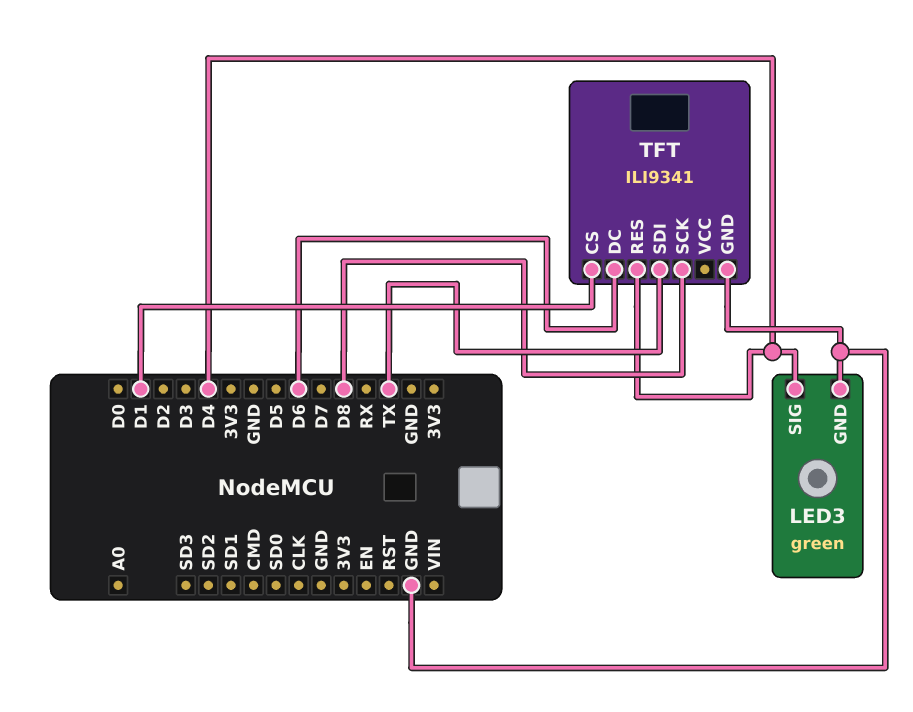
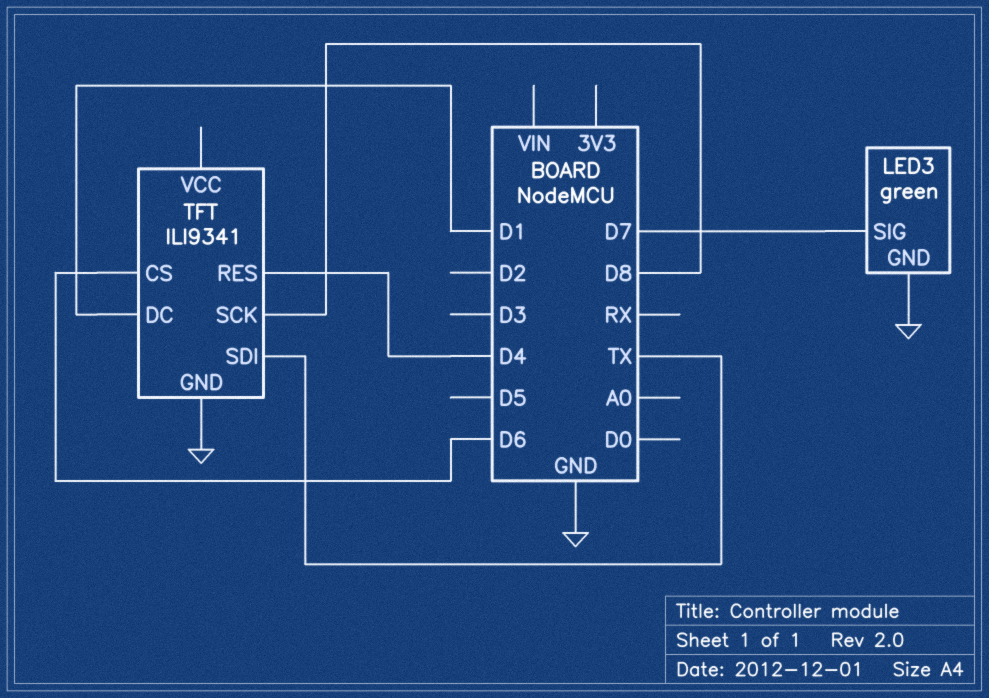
LED3 pin SIG: D4 -> D7
TFT pin CS: D1 -> D6
TFT pin DC: D6 -> D1

